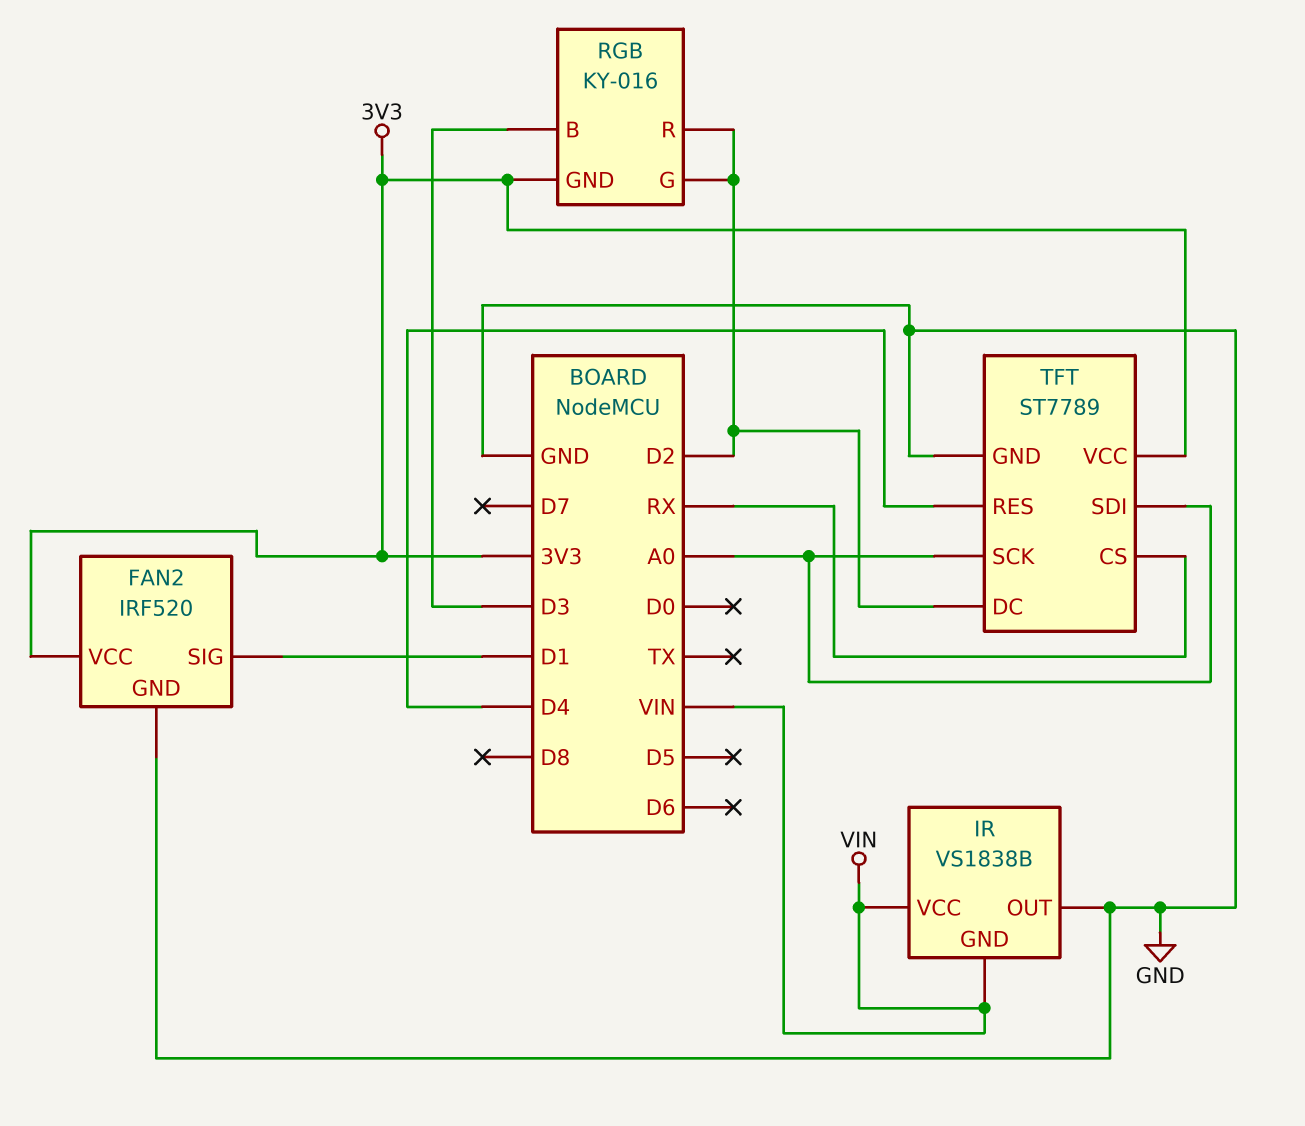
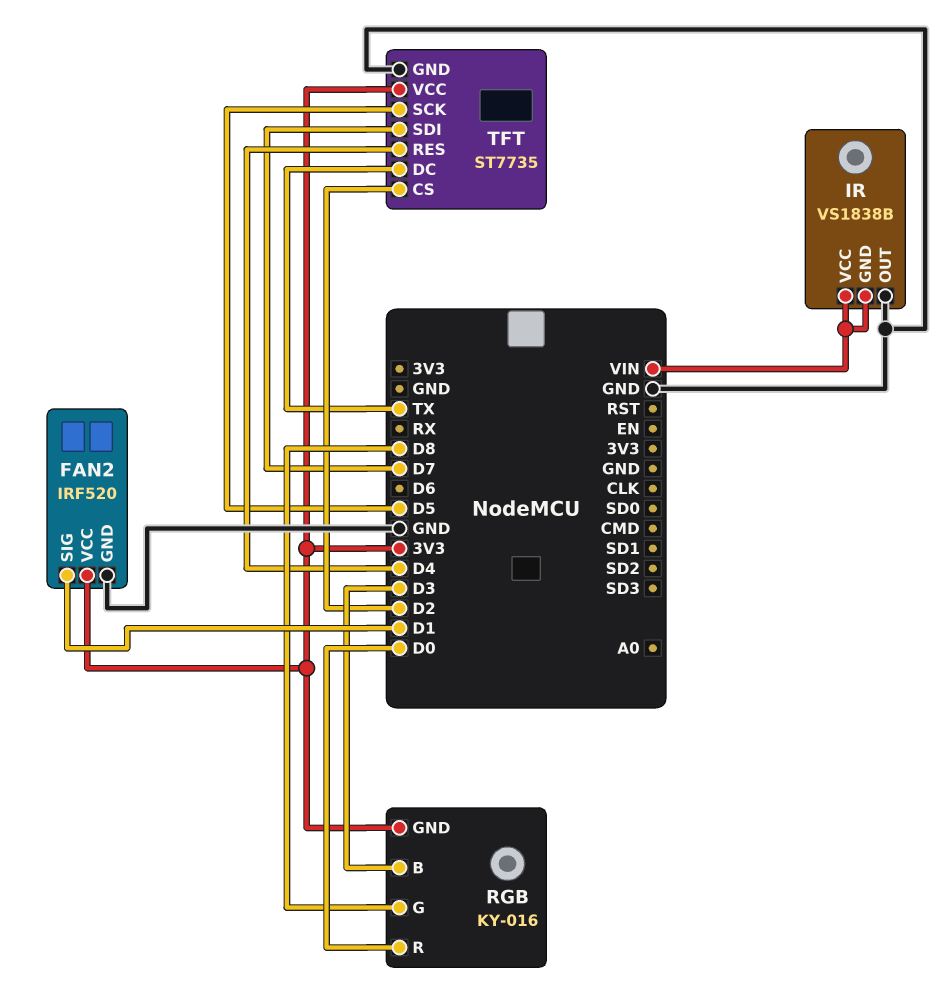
RGB pin G: D2 -> D8
RGB pin R: D2 -> D0
TFT: ST7789 -> ST7735
TFT pin CS: RX -> D2
TFT pin DC: D2 -> TX
TFT pin SCK: A0 -> D5
TFT pin SDI: A0 -> D7

